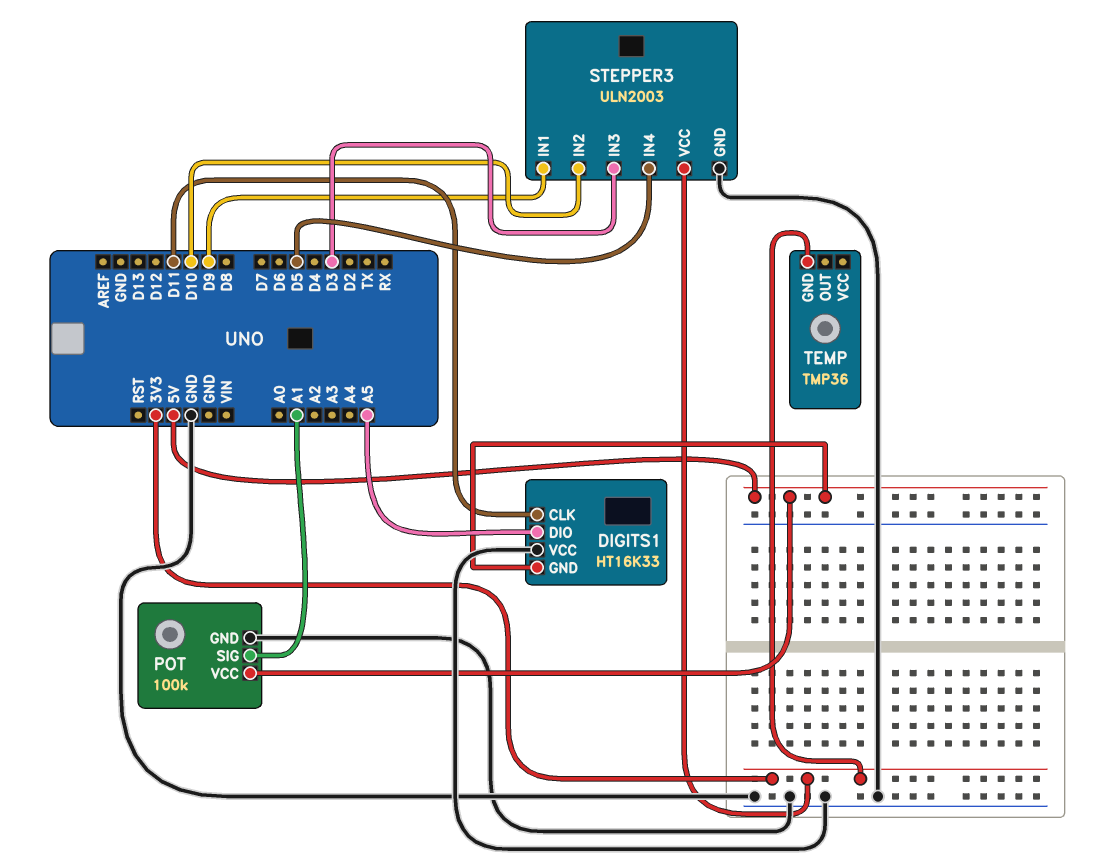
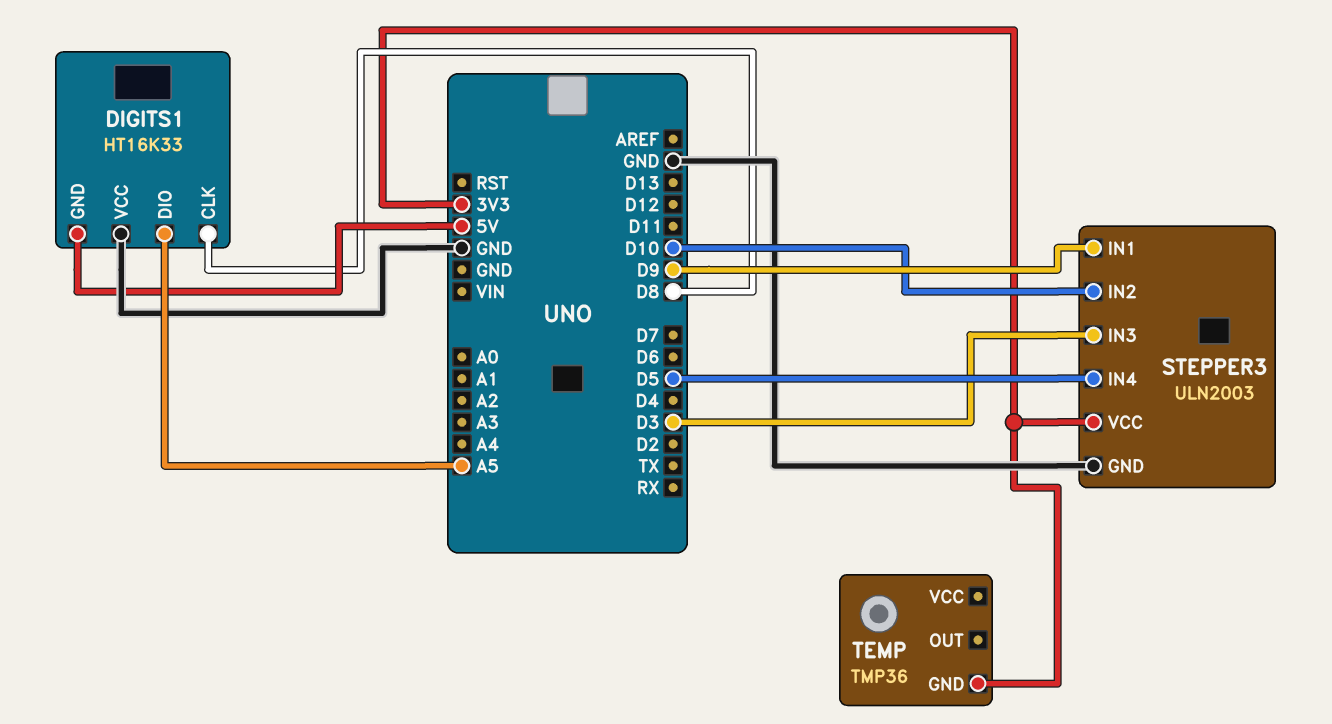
DIGITS1 pin CLK: D11 -> D8
POT: 100k -> none
POT pin GND: GND -> none
POT pin SIG: A1 -> none
POT pin VCC: 5V -> none

